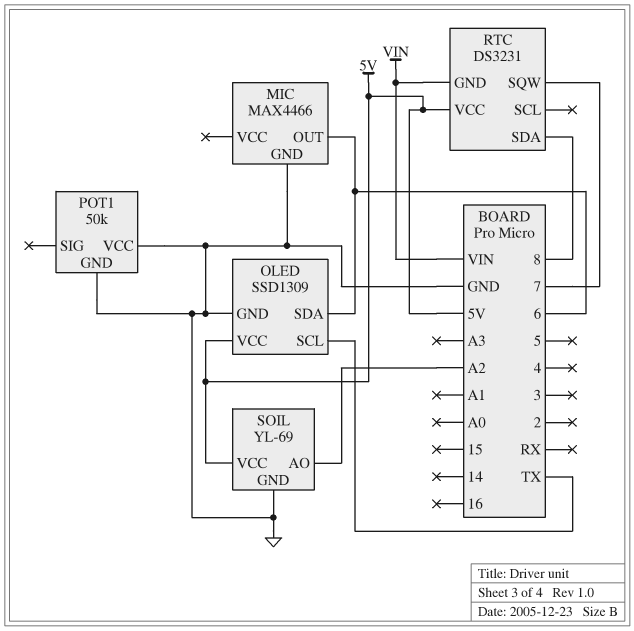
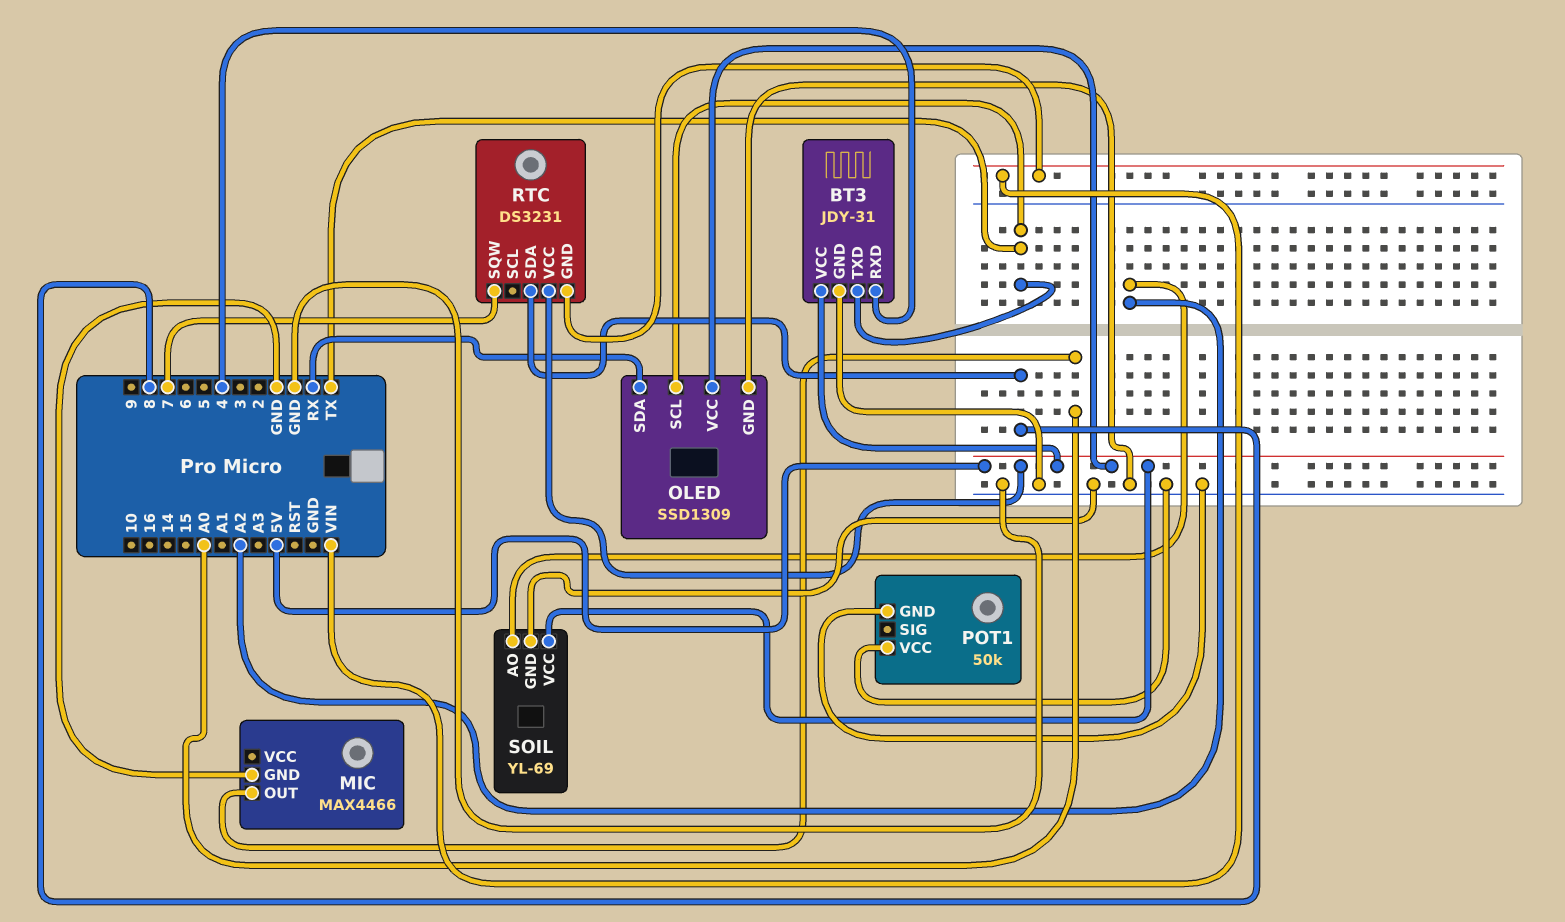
BT3: none -> JDY-31
BT3 pin GND: none -> GND
BT3 pin RXD: none -> 4
BT3 pin TXD: none -> TX
BT3 pin VCC: none -> 5V
MIC pin OUT: 6 -> A0
OLED pin SDA: 6 -> RX

